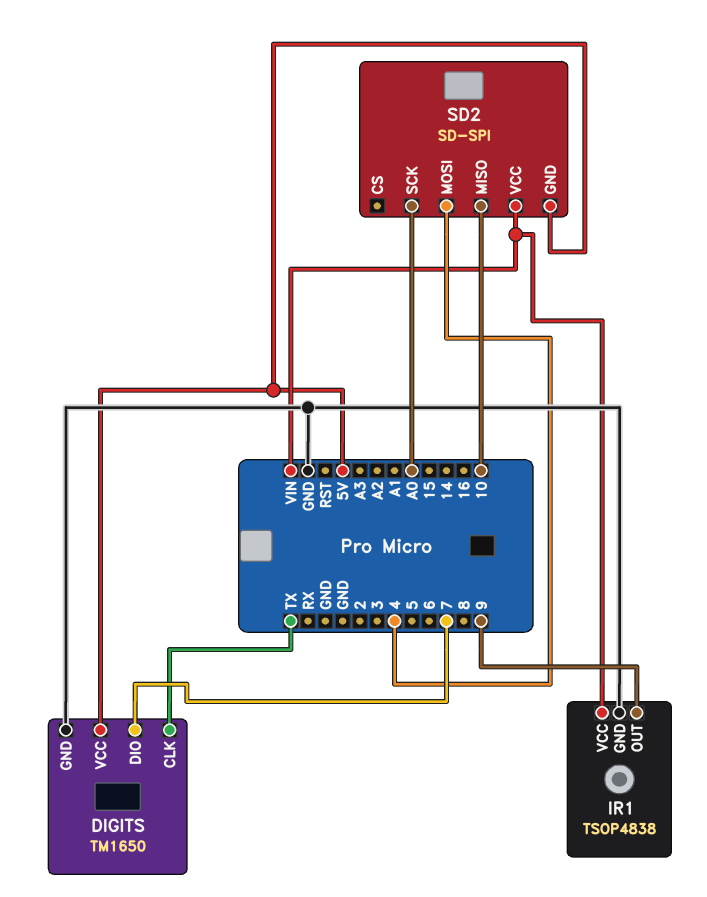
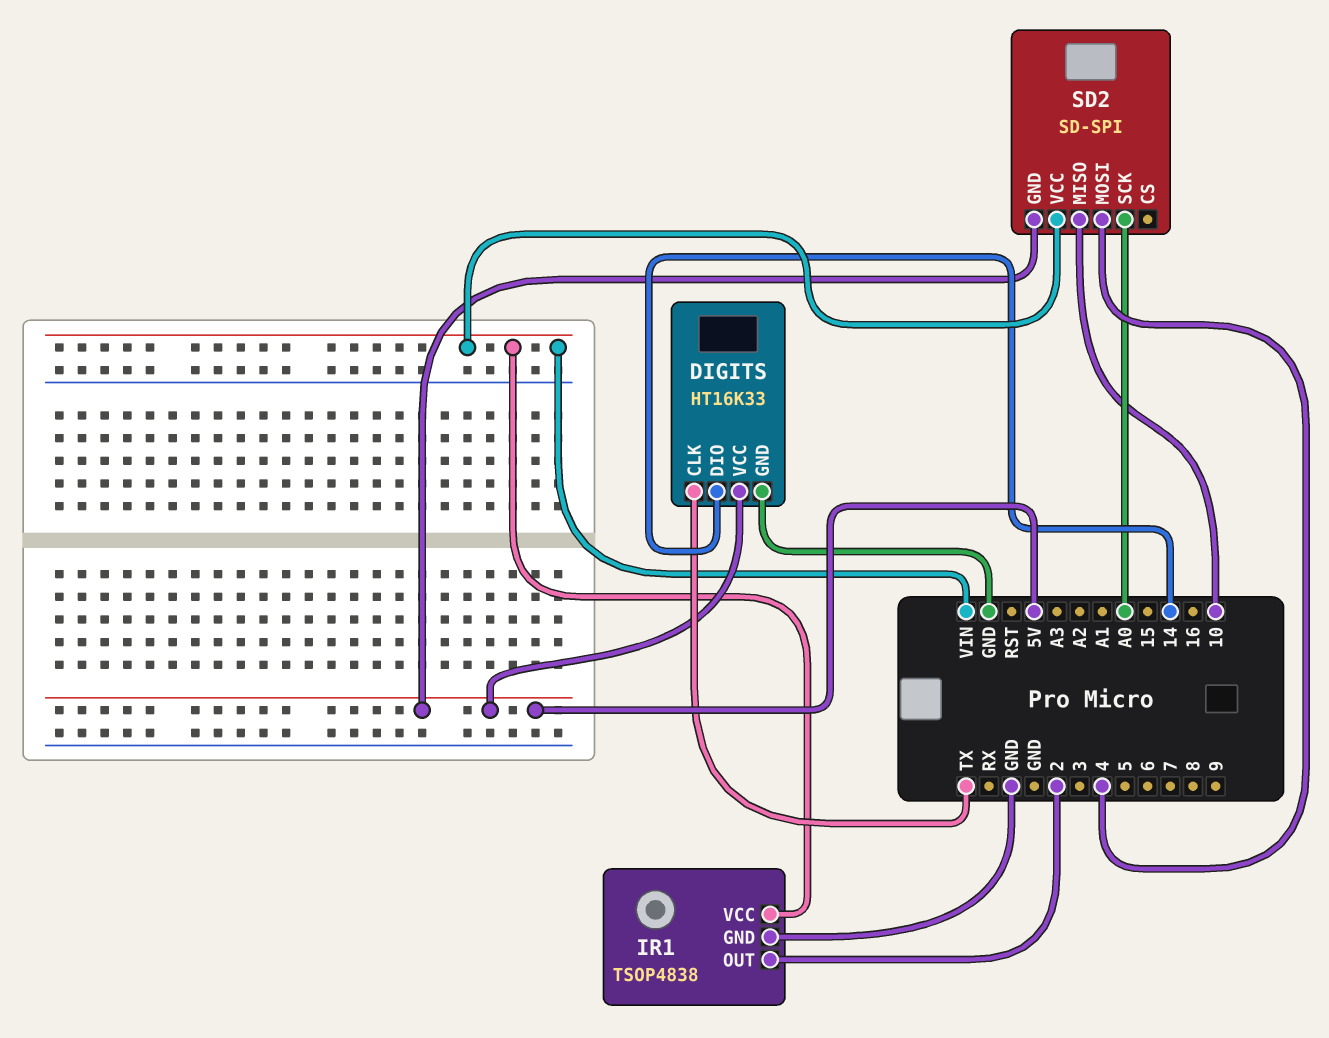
DIGITS: TM1650 -> HT16K33
DIGITS pin DIO: 7 -> 14
IR1 pin OUT: 9 -> 2

